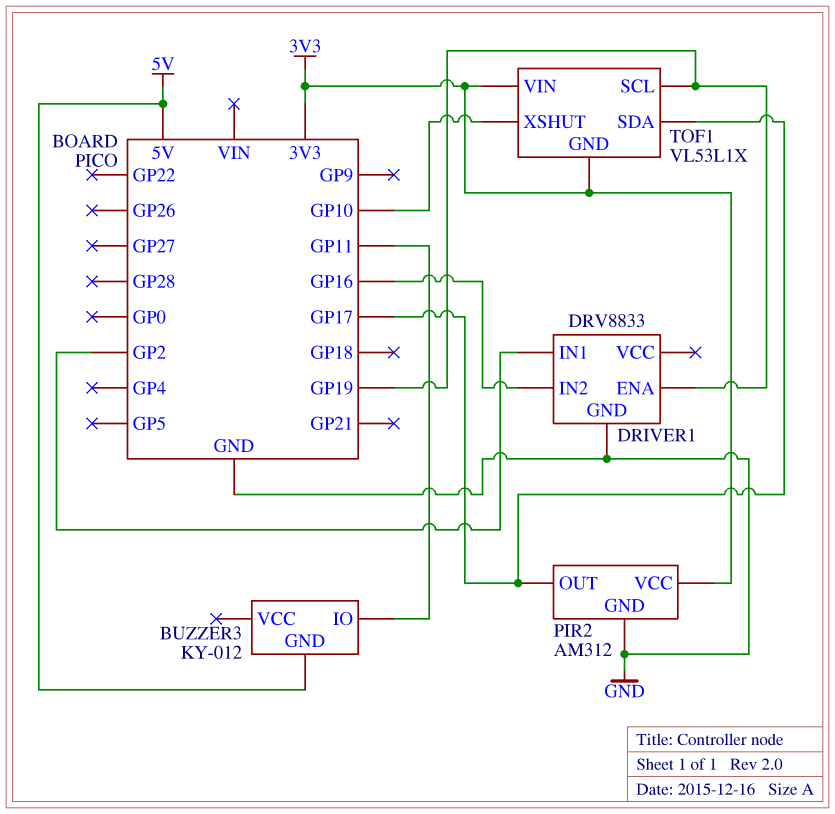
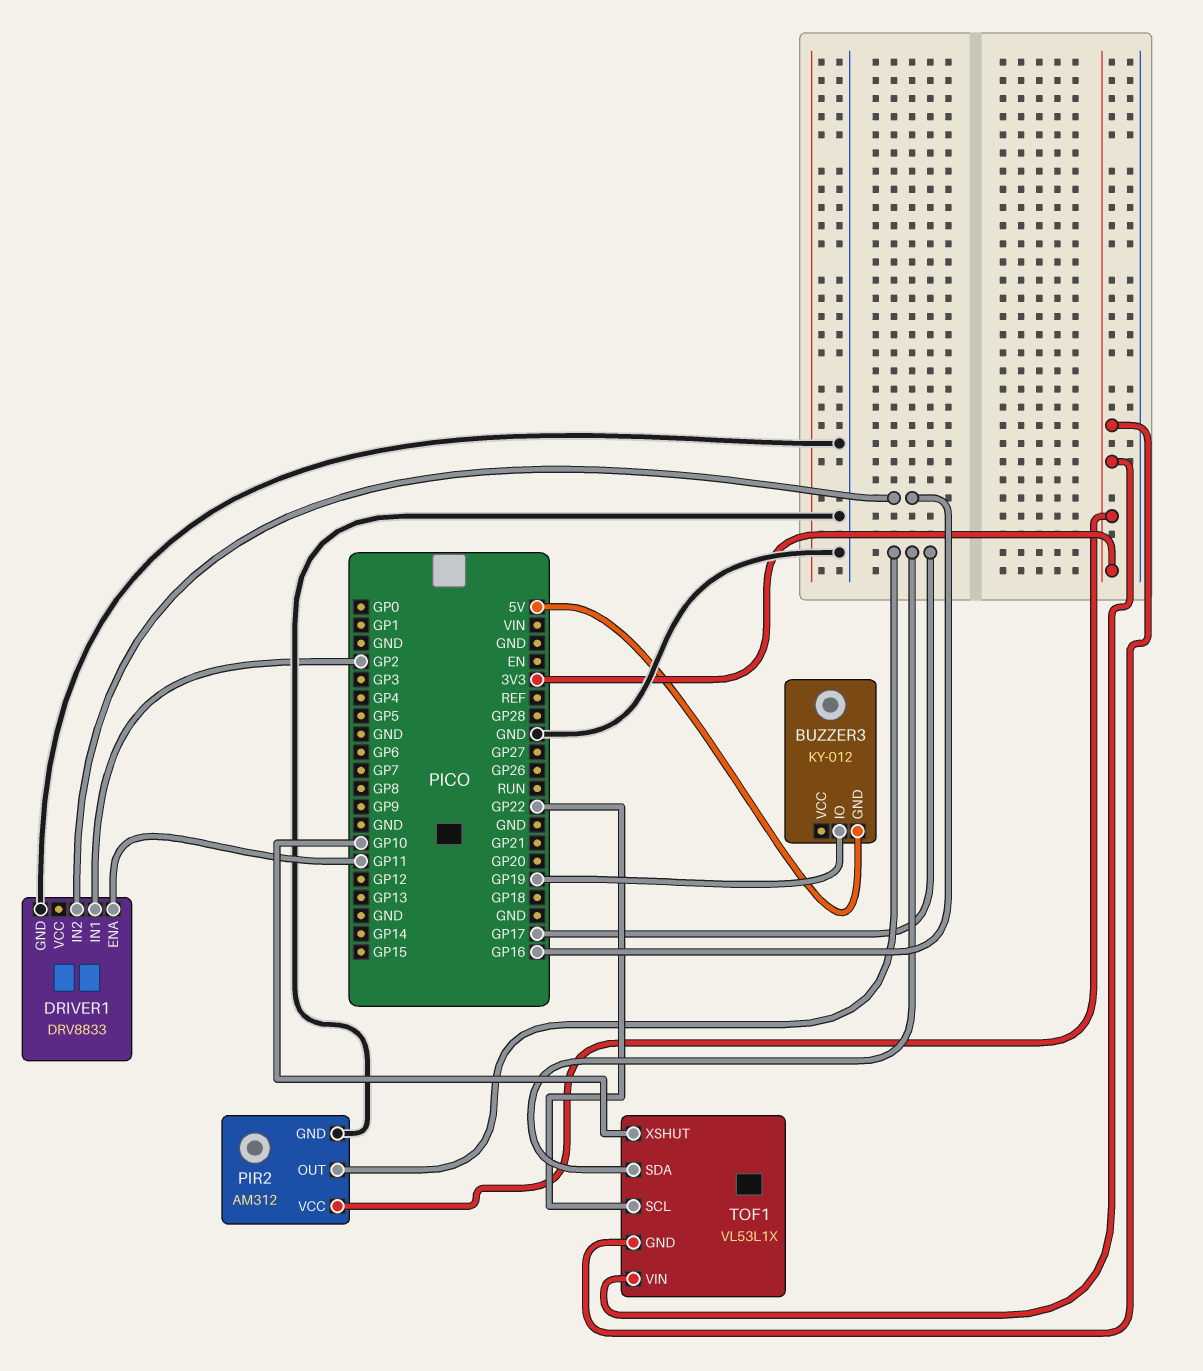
BUZZER3 pin IO: GP11 -> GP19
DRIVER1 pin ENA: GP19 -> GP11
TOF1 pin SCL: GP19 -> GP22

